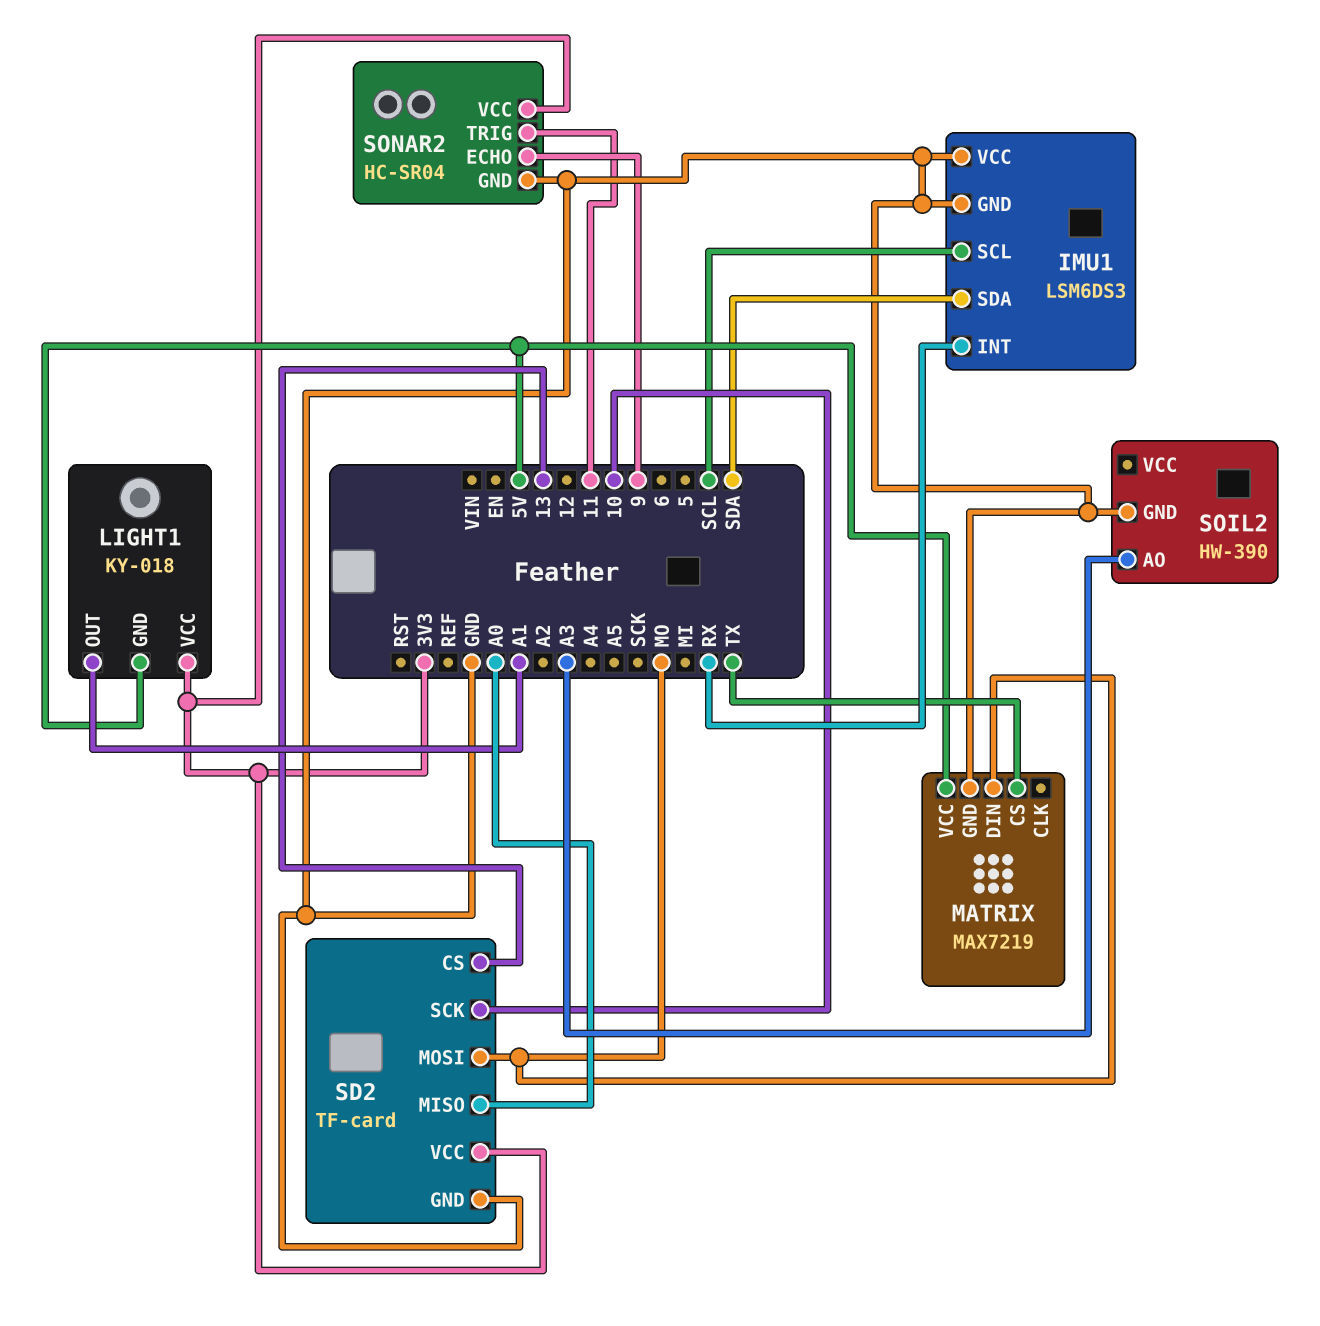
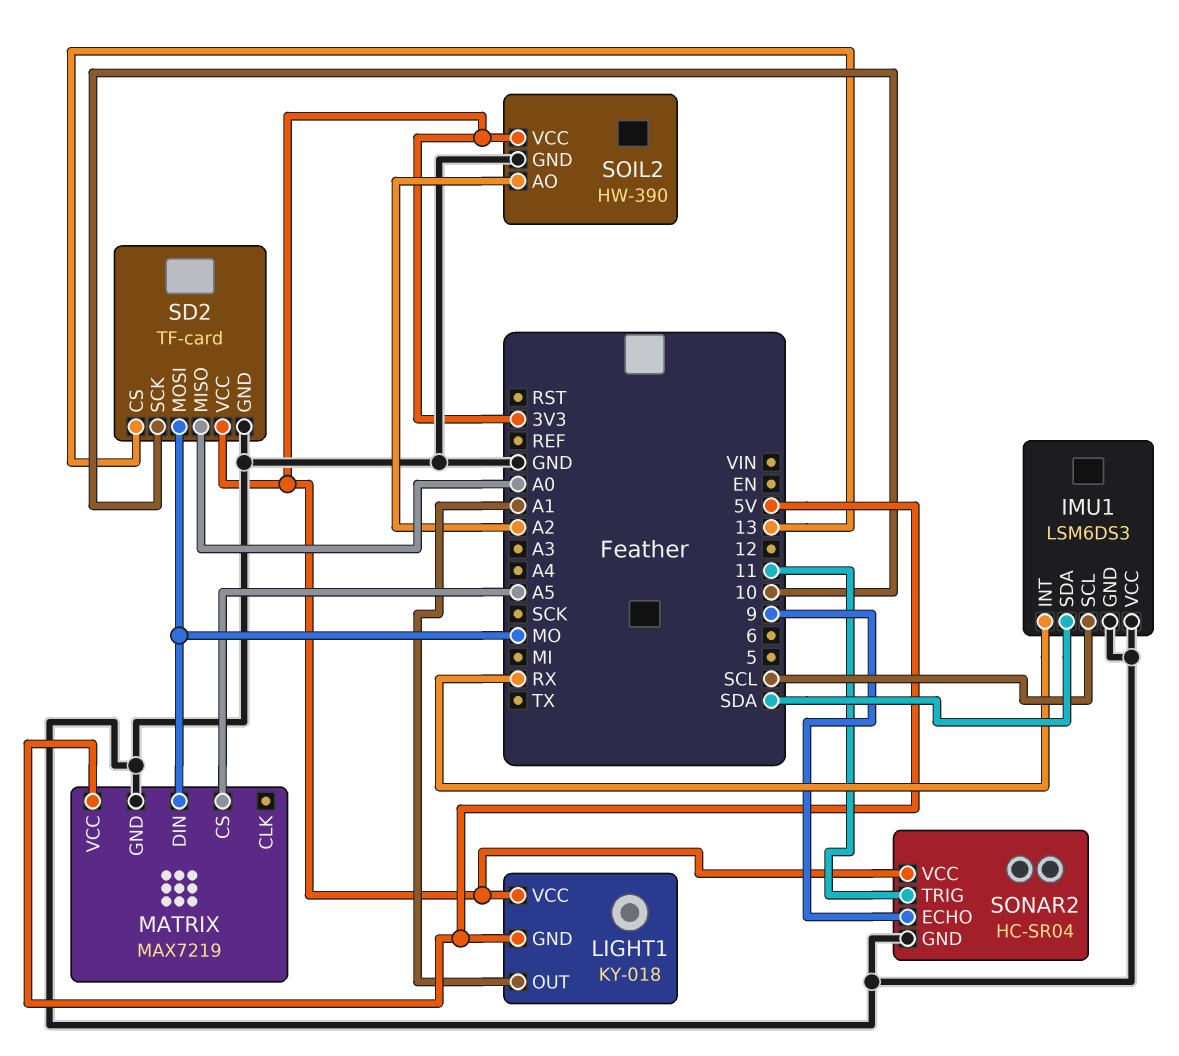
MATRIX pin CS: TX -> A5
SOIL2 pin AO: A3 -> A2
SOIL2 pin VCC: none -> 3V3

